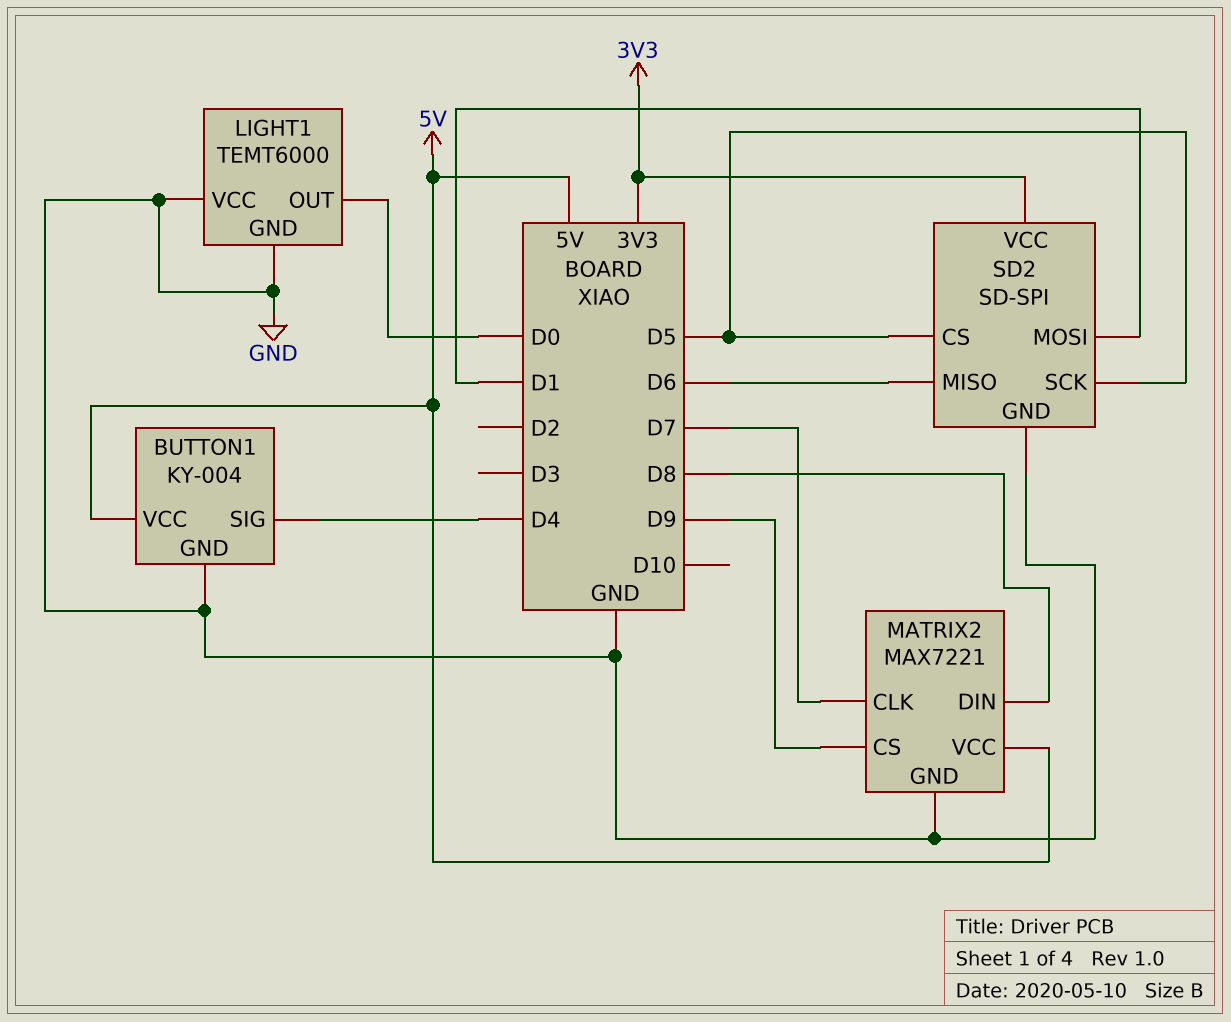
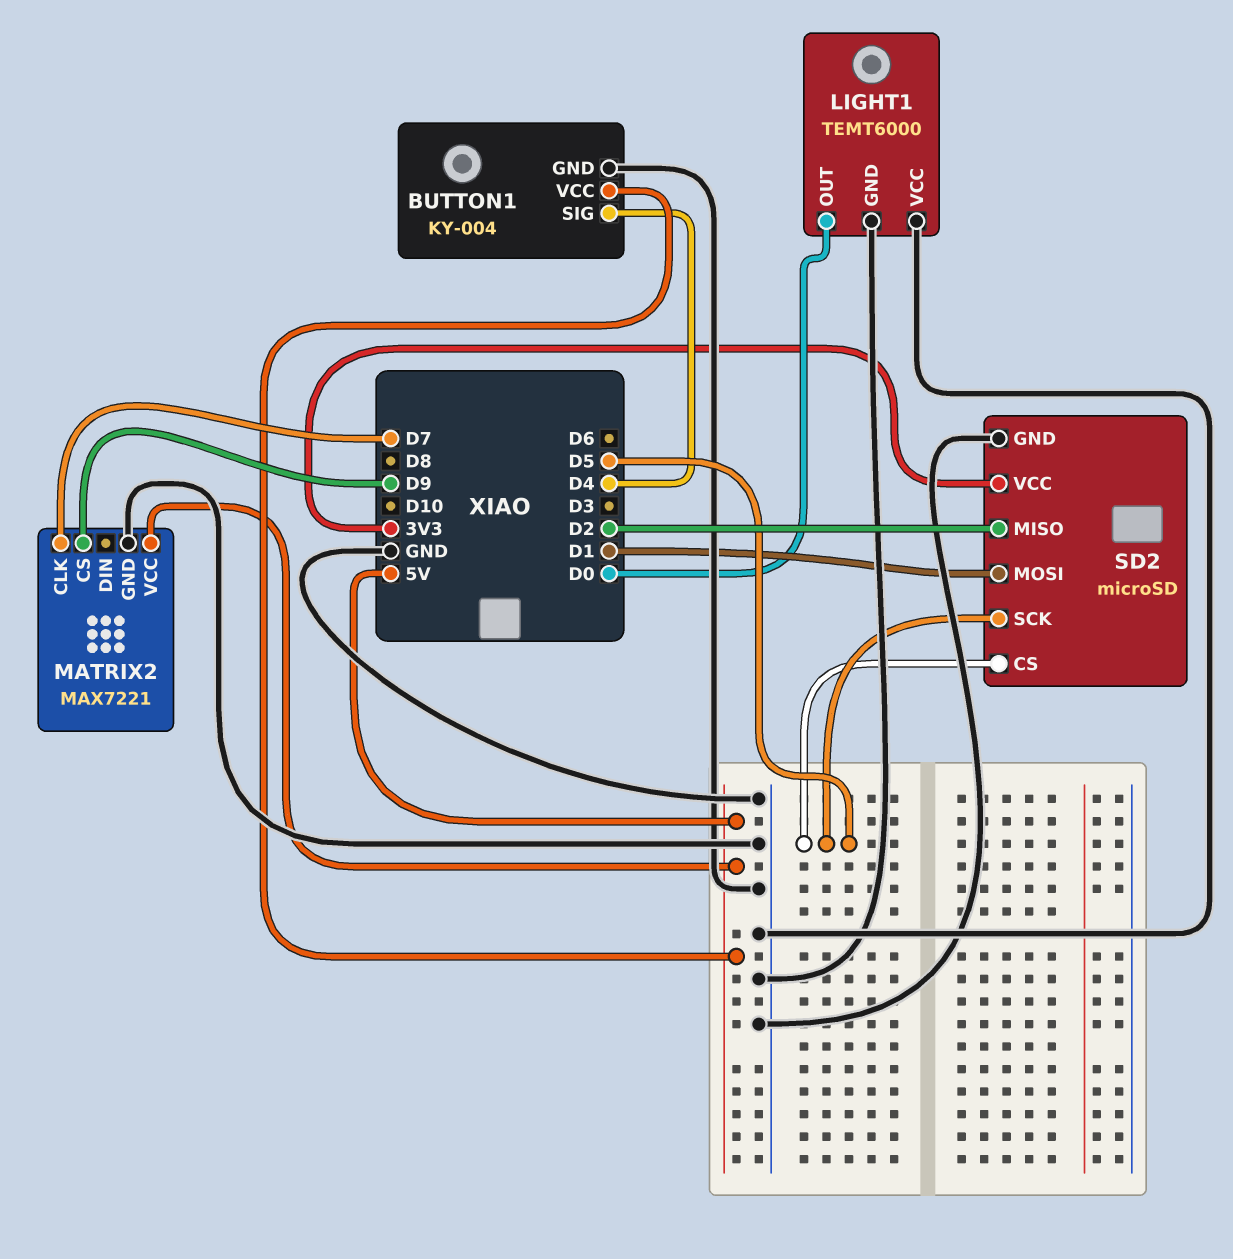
MATRIX2 pin DIN: D8 -> none
SD2: SD-SPI -> microSD
SD2 pin MISO: D6 -> D2

